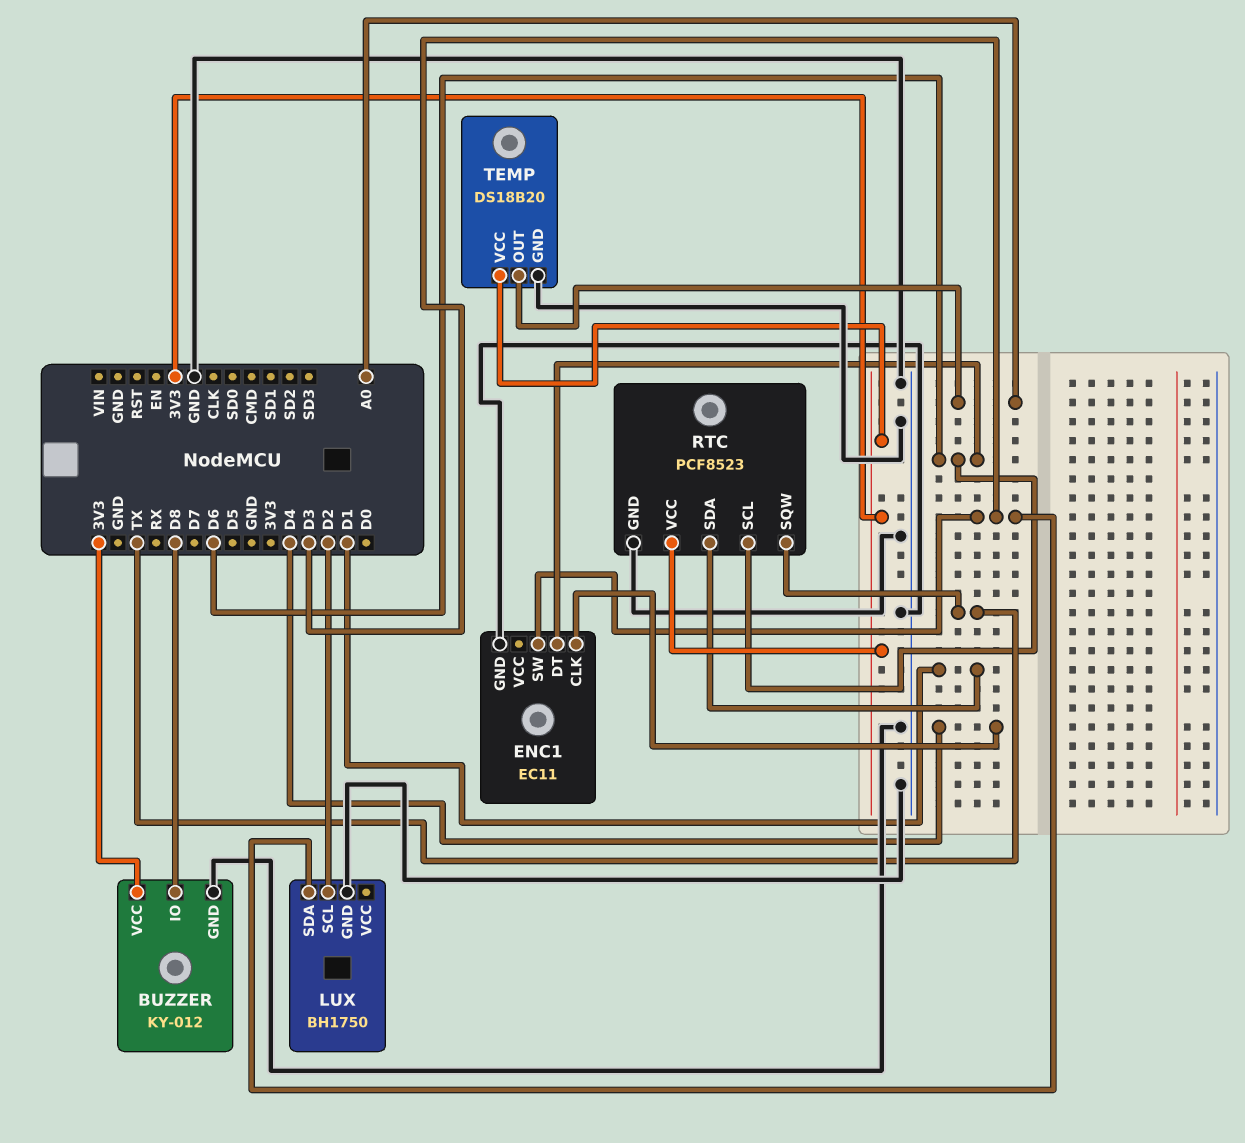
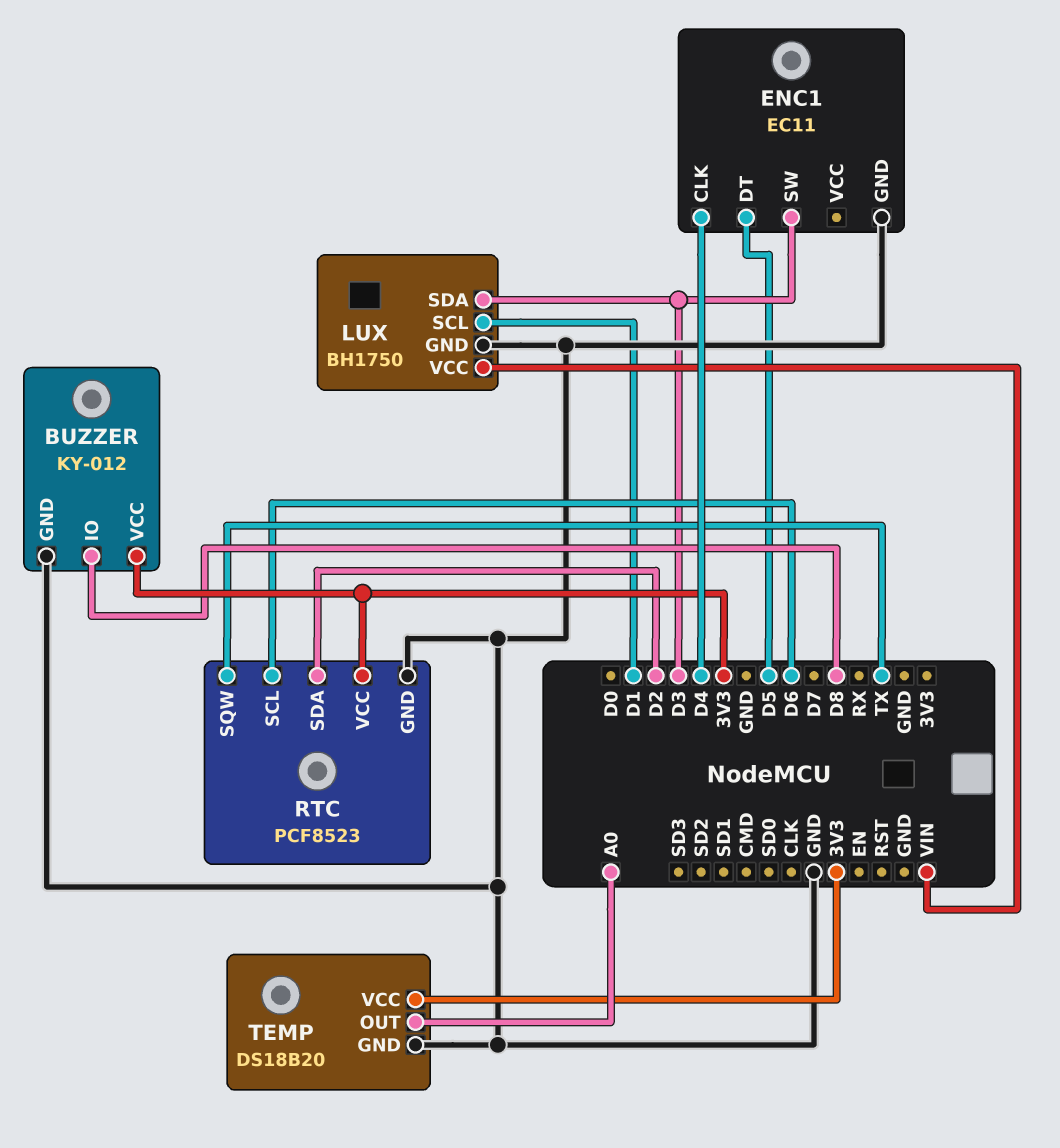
ENC1 pin DT: D6 -> D5
LUX pin SCL: D2 -> D1
LUX pin VCC: none -> VIN
RTC pin SDA: D1 -> D2

